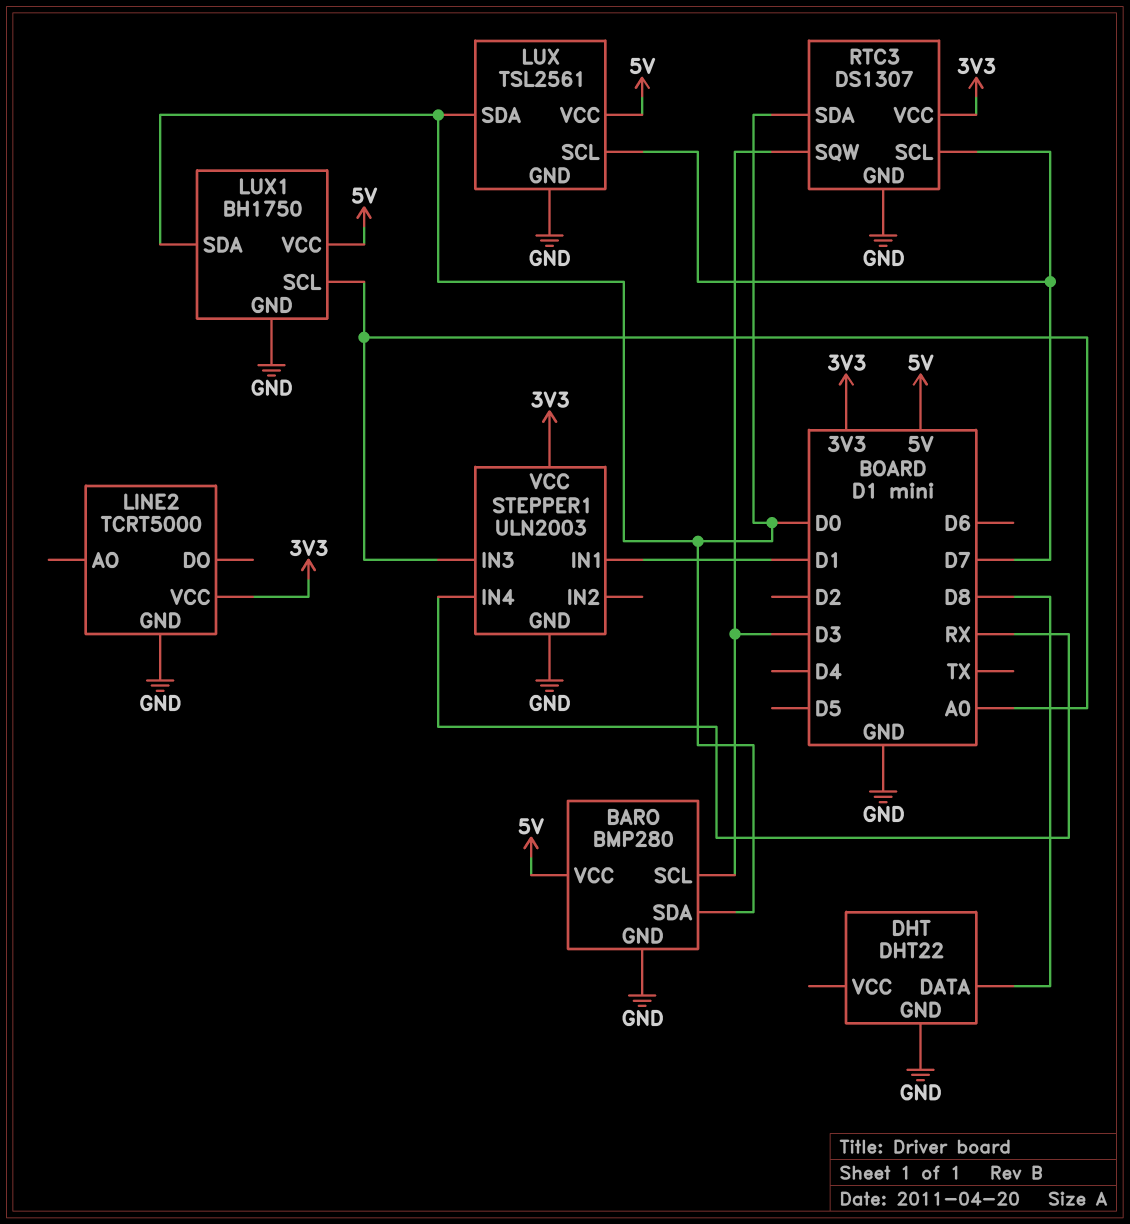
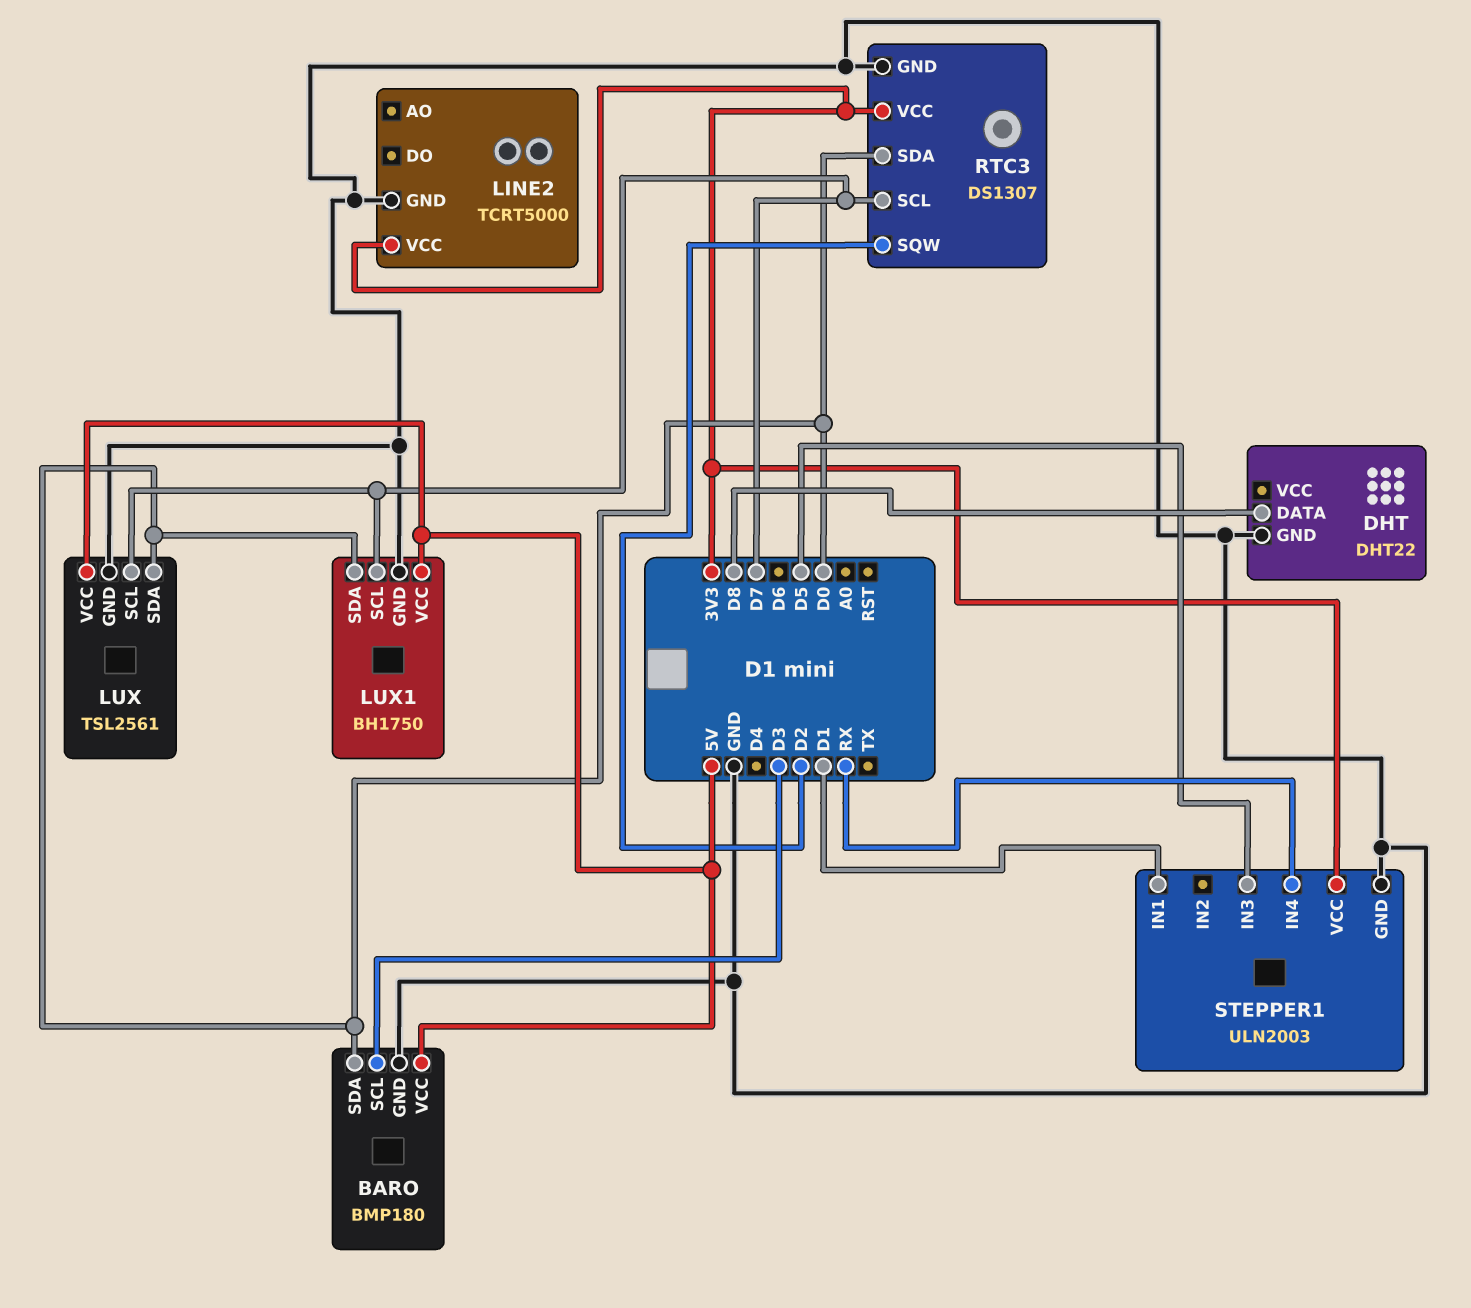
BARO: BMP280 -> BMP180
LUX1 pin SCL: A0 -> D7
RTC3 pin SQW: D3 -> D2
STEPPER1 pin IN3: A0 -> D5

